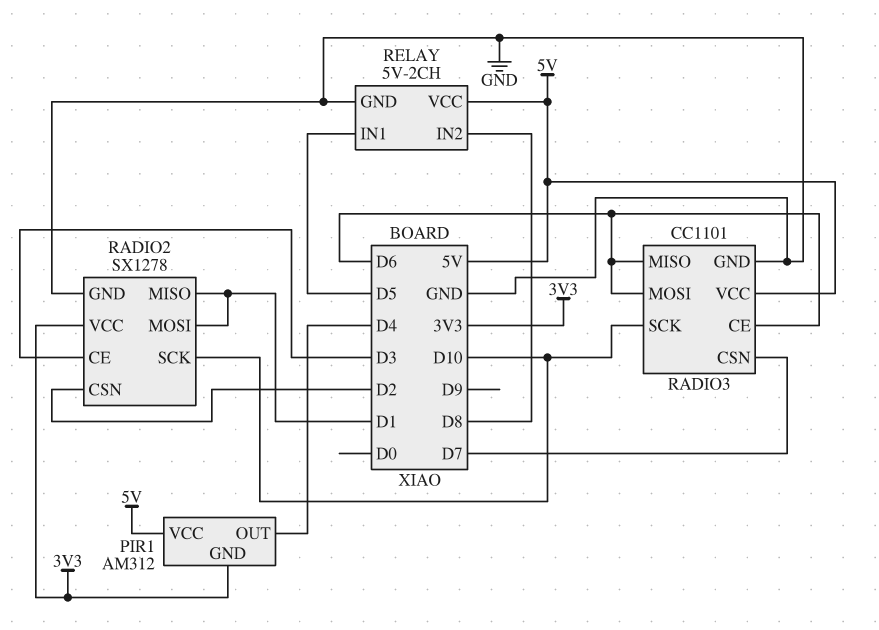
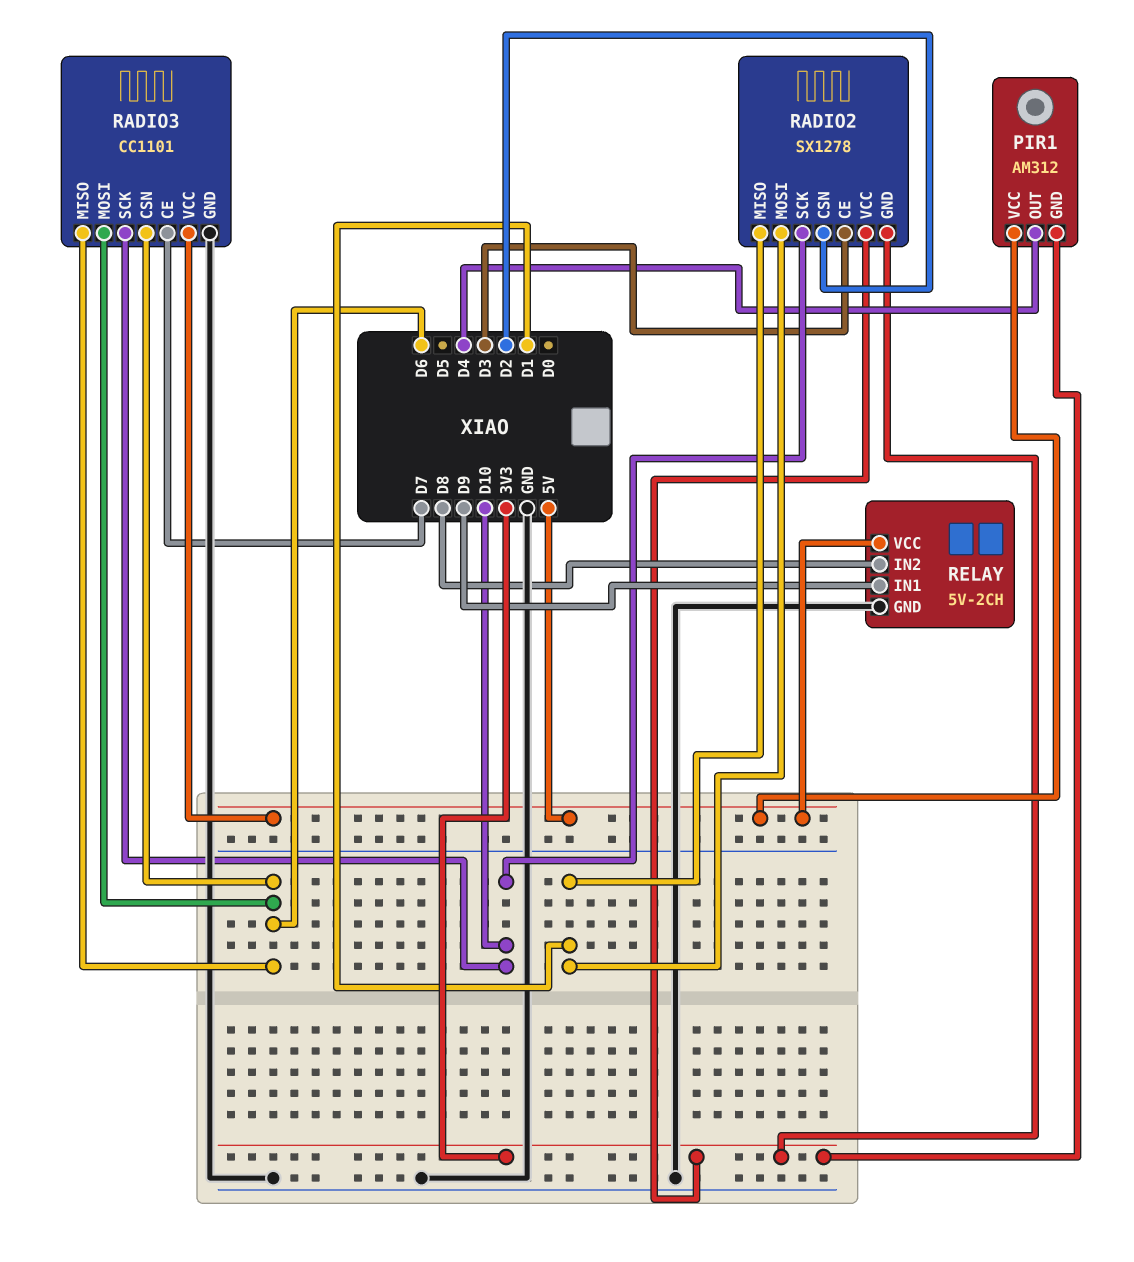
RADIO2 pin GND: GND -> 3V3
RADIO3 pin CE: D6 -> D7
RADIO3 pin CSN: D7 -> D6
RELAY pin IN1: D5 -> D9

